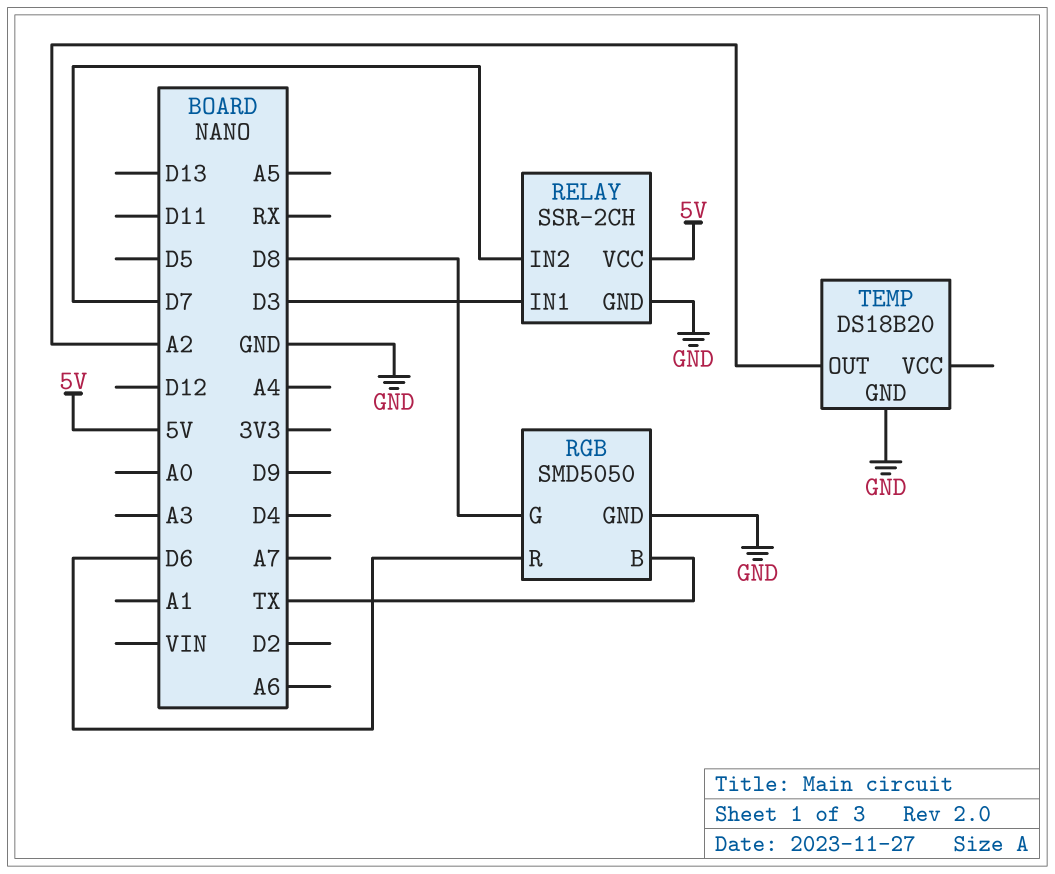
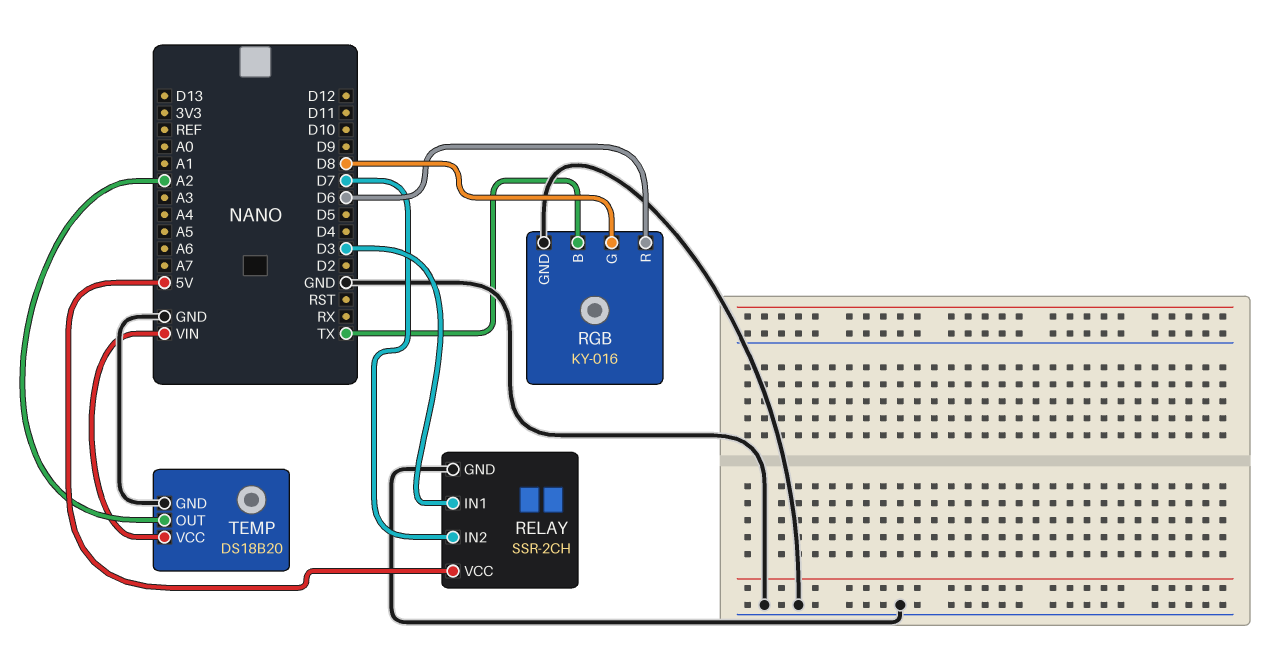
RGB: SMD5050 -> KY-016
TEMP pin VCC: none -> VIN

